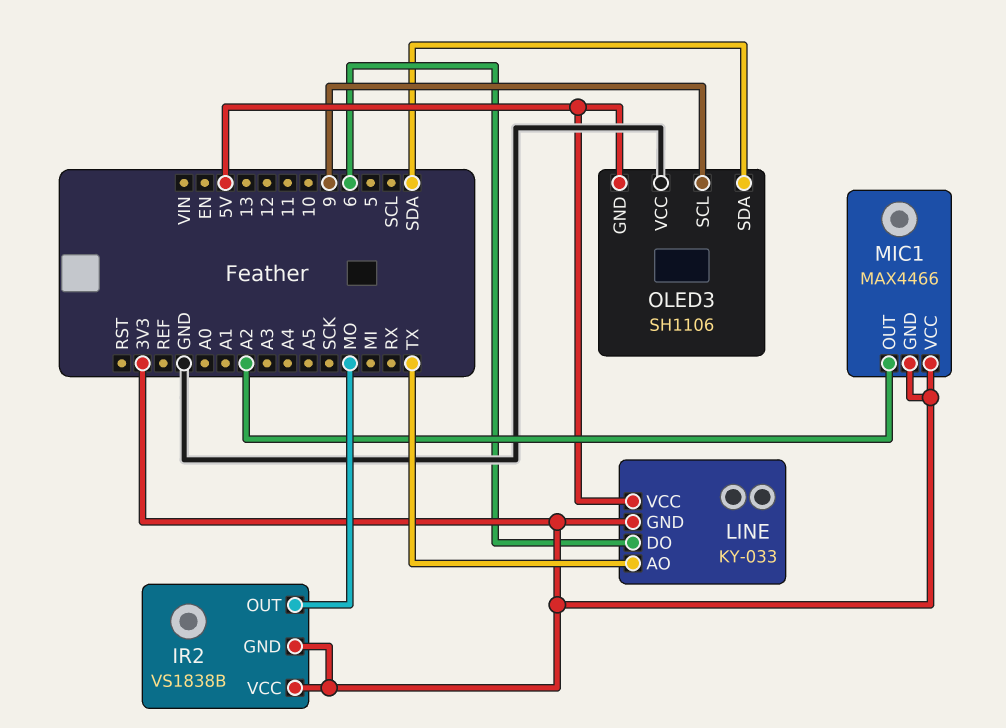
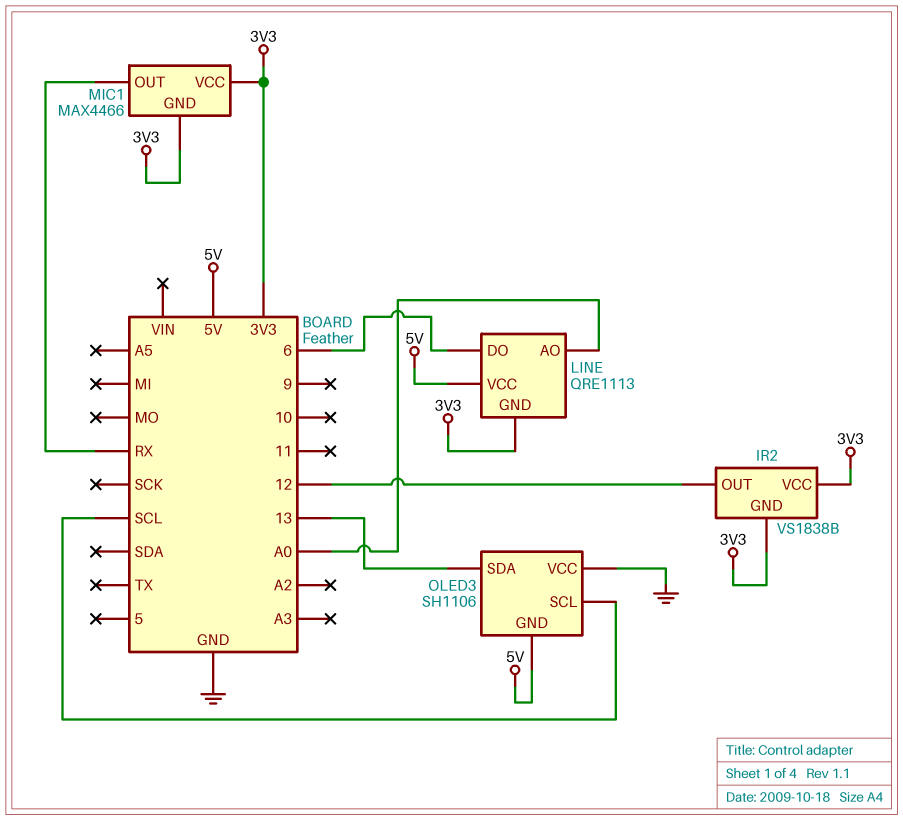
IR2 pin OUT: MO -> 12
LINE: KY-033 -> QRE1113
LINE pin AO: TX -> A0
MIC1 pin OUT: A2 -> RX
OLED3 pin SCL: 9 -> SCL
OLED3 pin SDA: SDA -> 13

